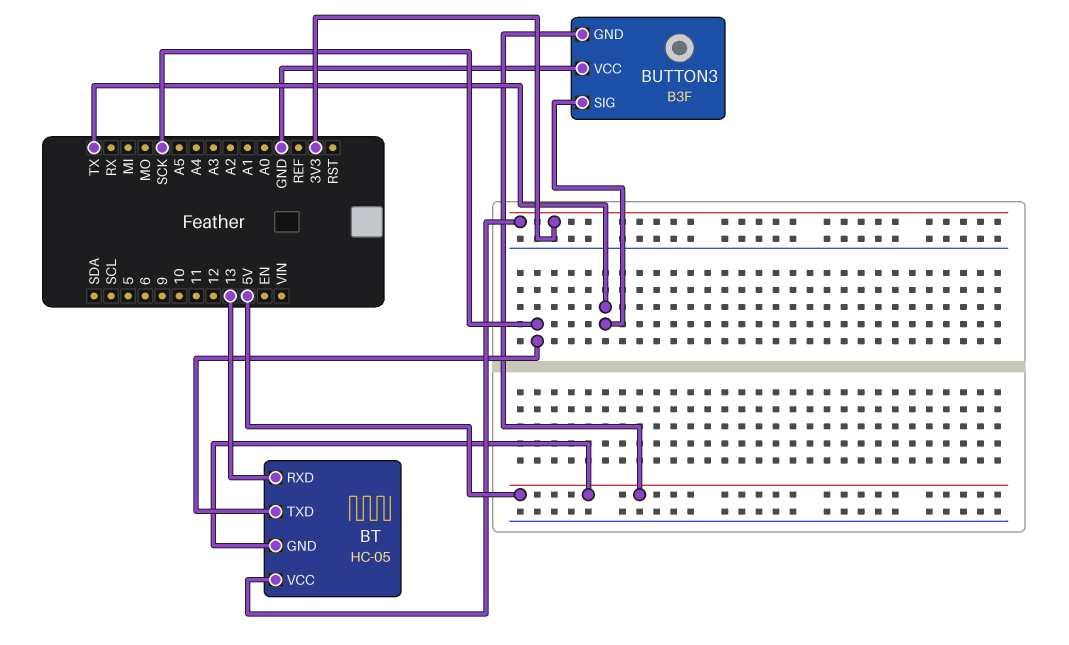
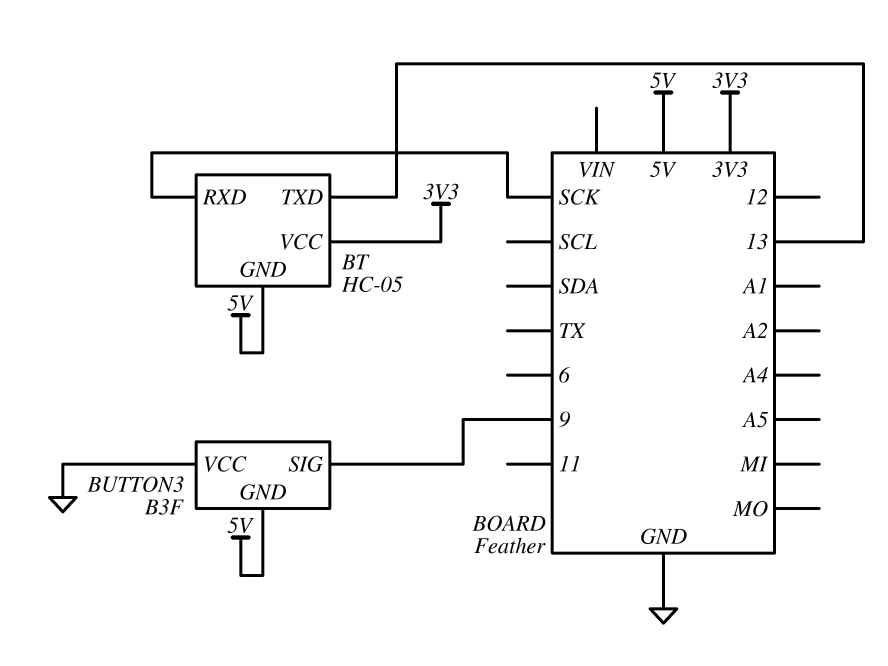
BT pin RXD: 13 -> SCK
BT pin TXD: SCK -> 13
BUTTON3 pin SIG: TX -> 9

